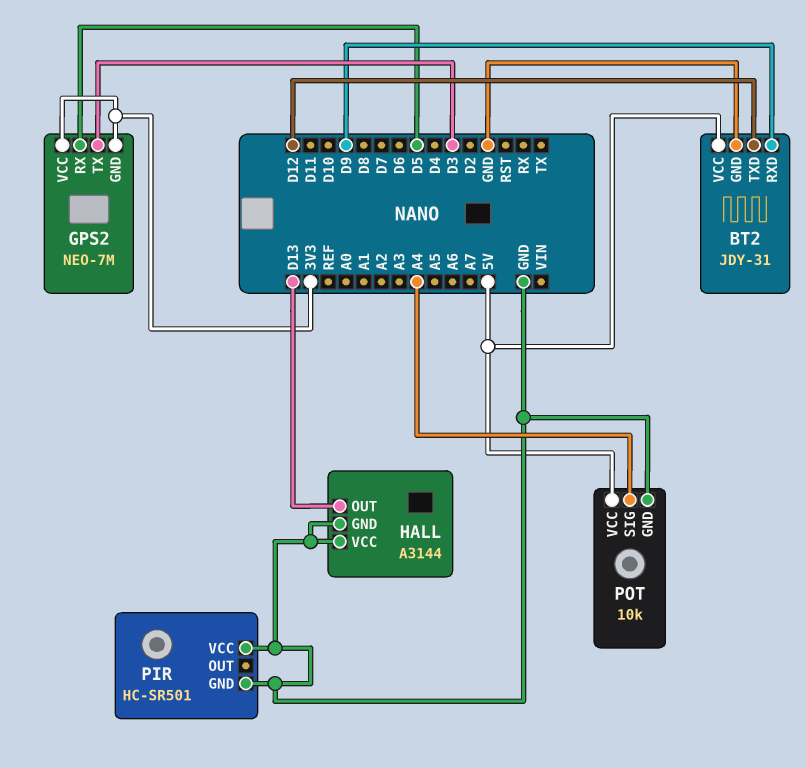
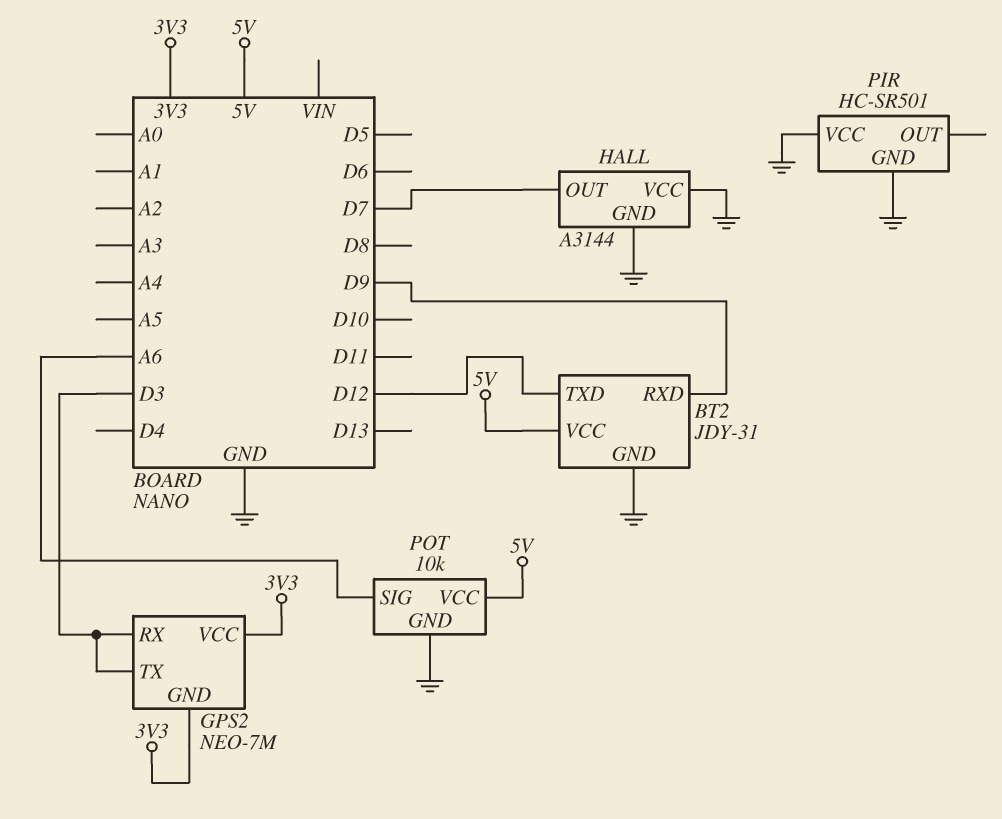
GPS2 pin RX: D5 -> D3
HALL pin OUT: D13 -> D7
POT pin SIG: A4 -> A6

